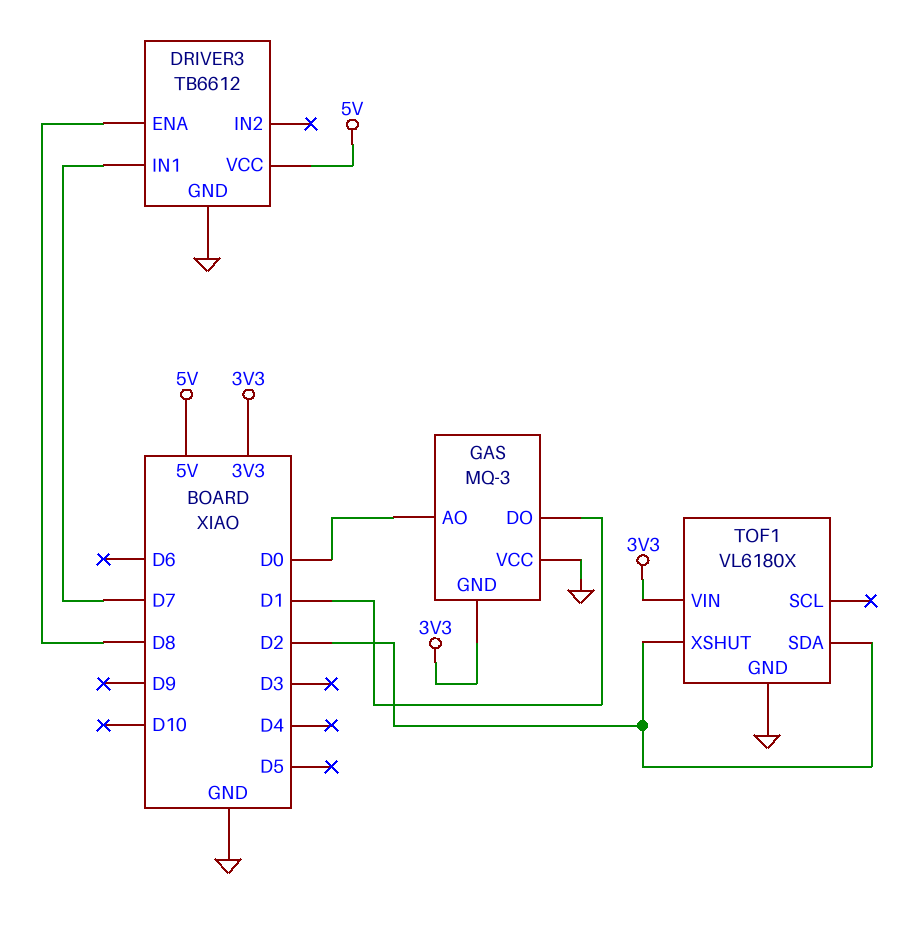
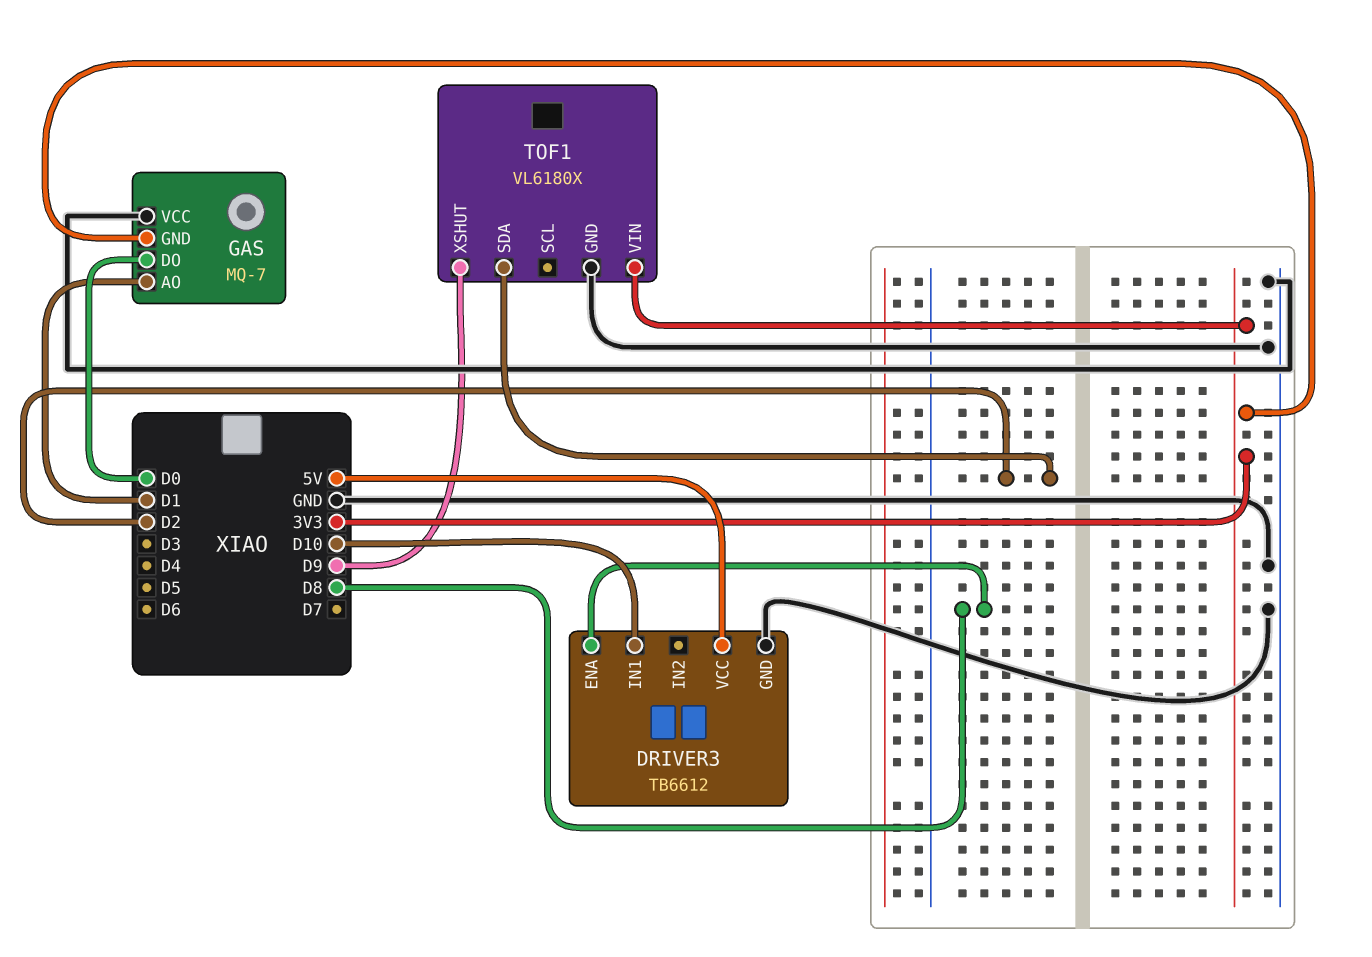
DRIVER3 pin IN1: D7 -> D10
GAS: MQ-3 -> MQ-7
GAS pin AO: D0 -> D1
GAS pin DO: D1 -> D0
TOF1 pin XSHUT: D2 -> D9

